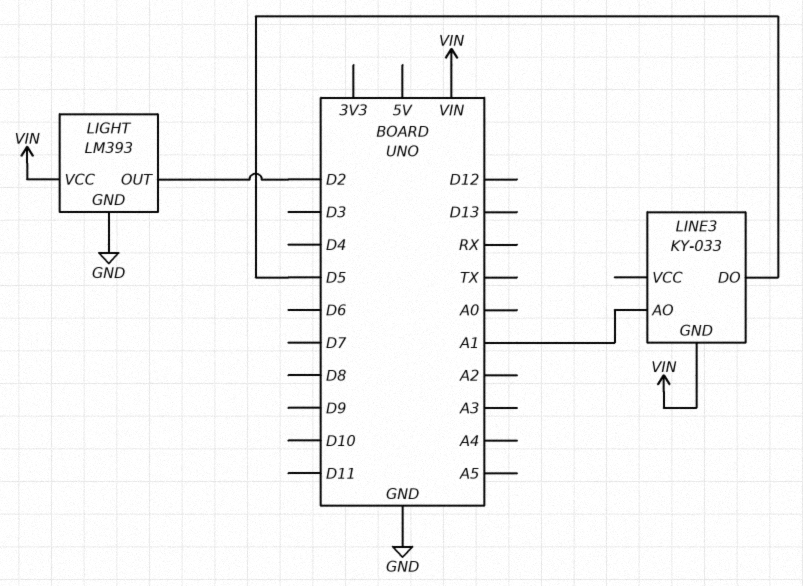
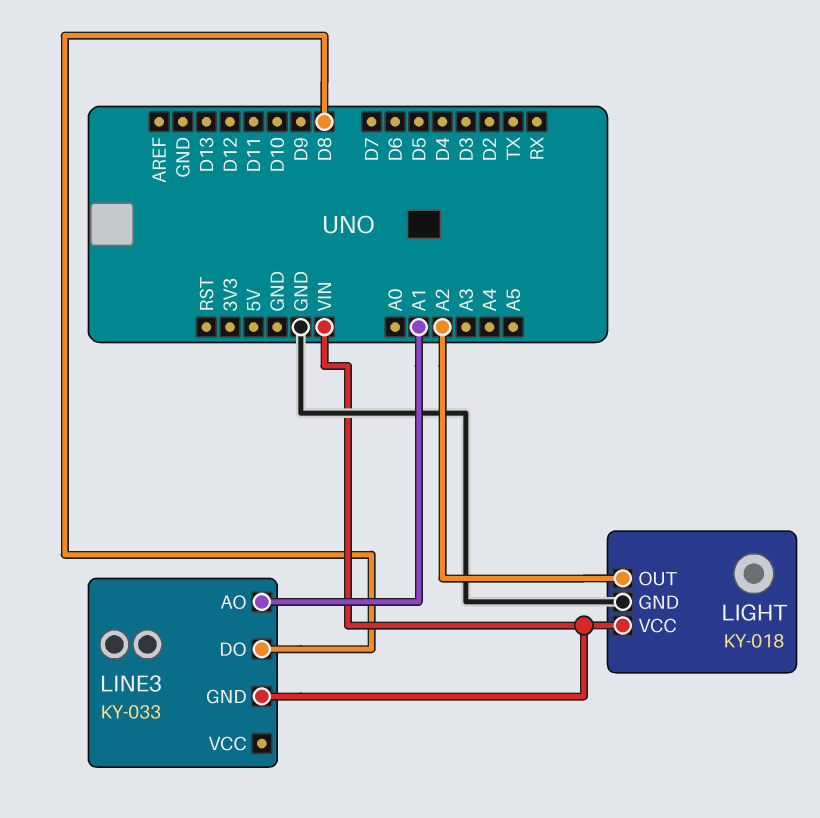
LIGHT: LM393 -> KY-018
LIGHT pin OUT: D2 -> A2
LINE3 pin DO: D5 -> D8

